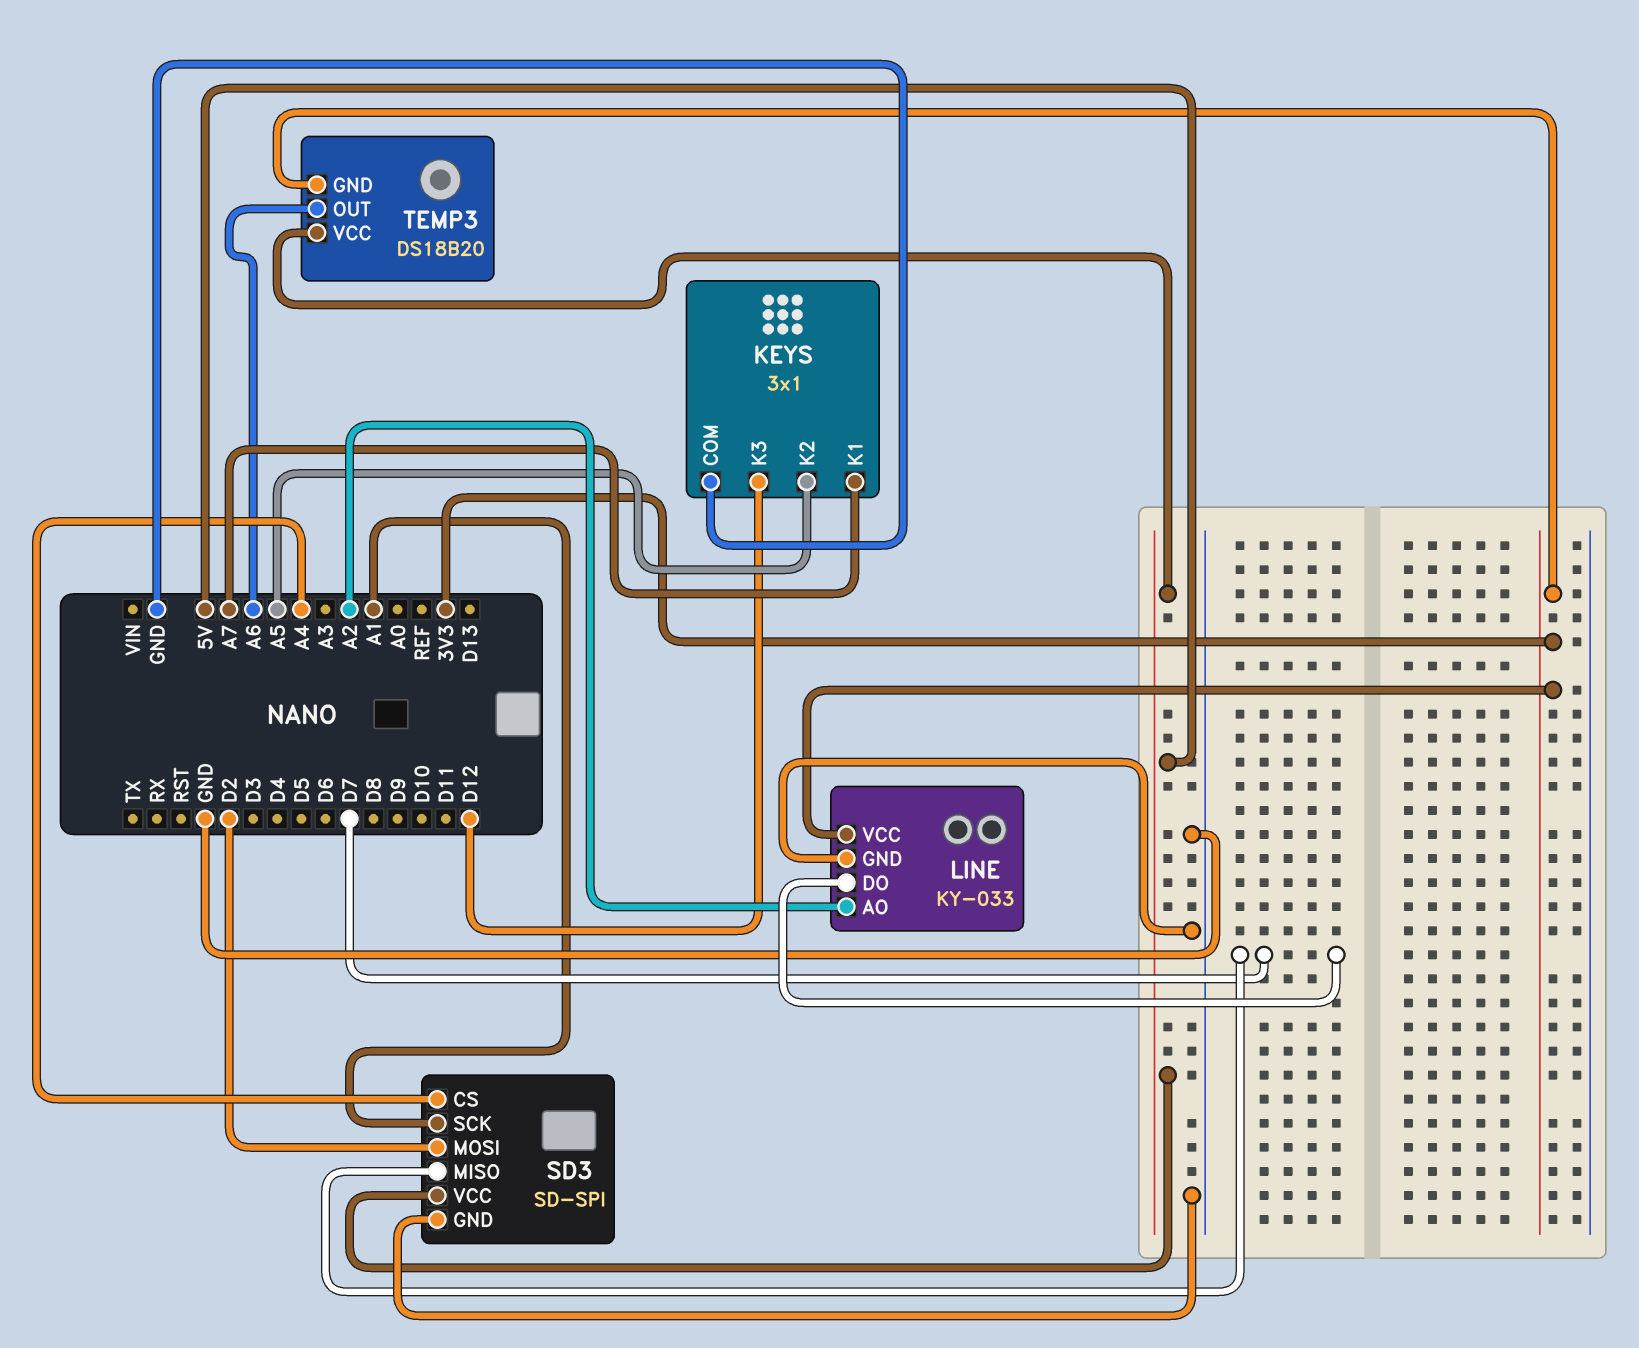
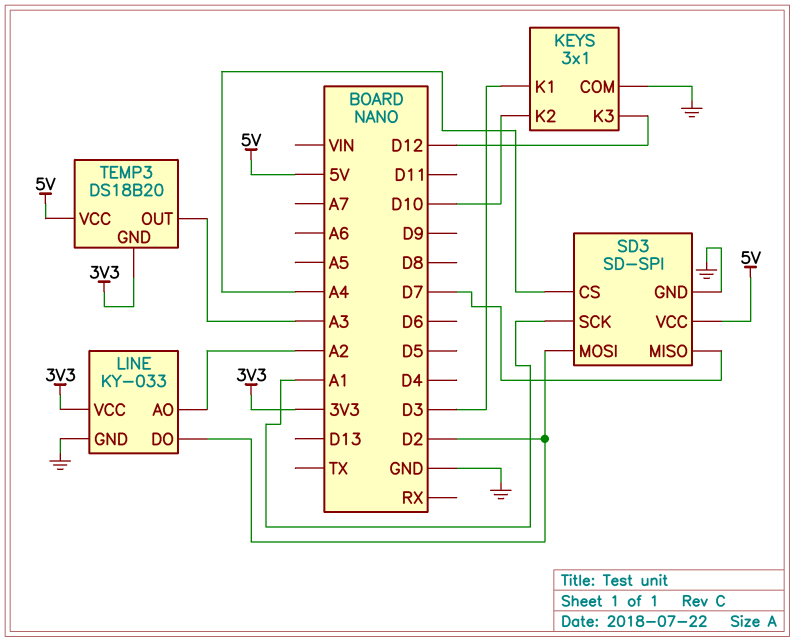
KEYS pin K1: A7 -> D3
KEYS pin K2: A5 -> D10
LINE pin DO: D7 -> D2
TEMP3 pin OUT: A6 -> A3

